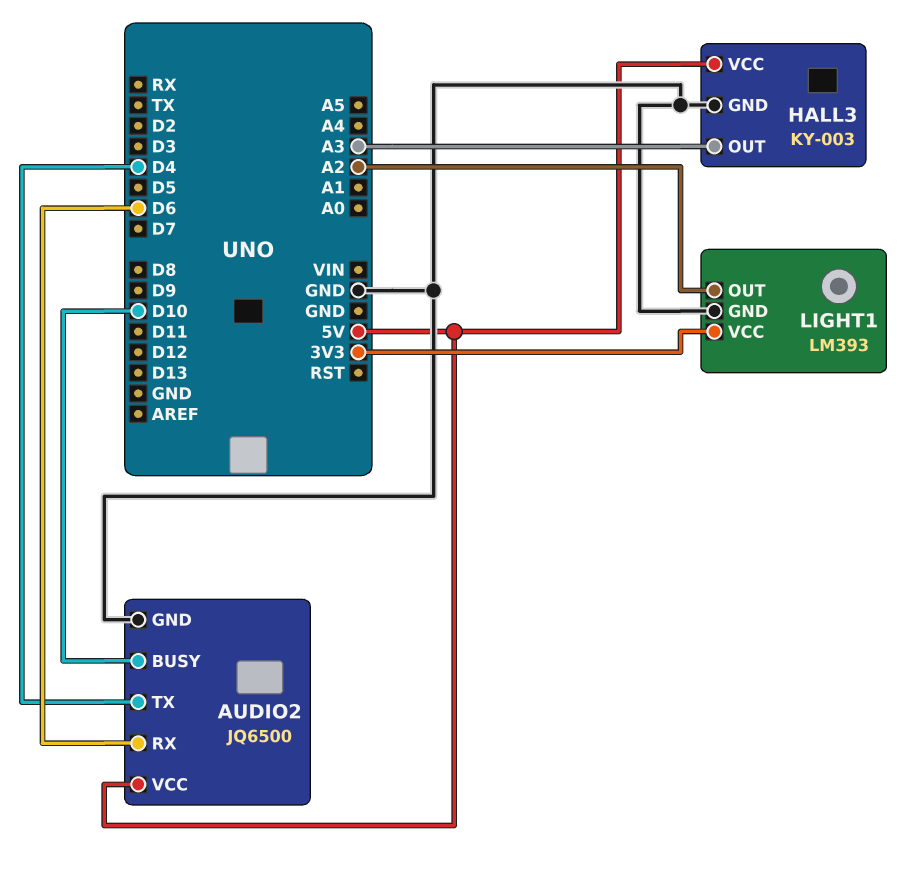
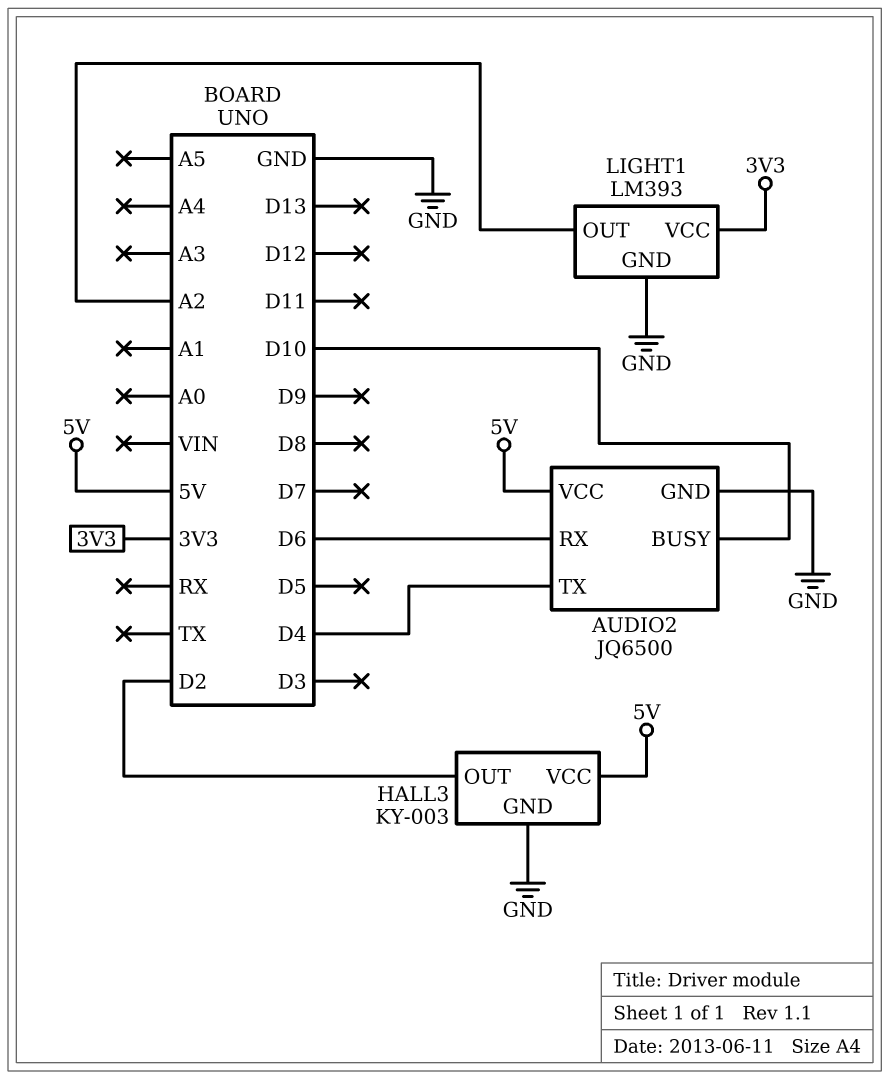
HALL3 pin OUT: A3 -> D2

